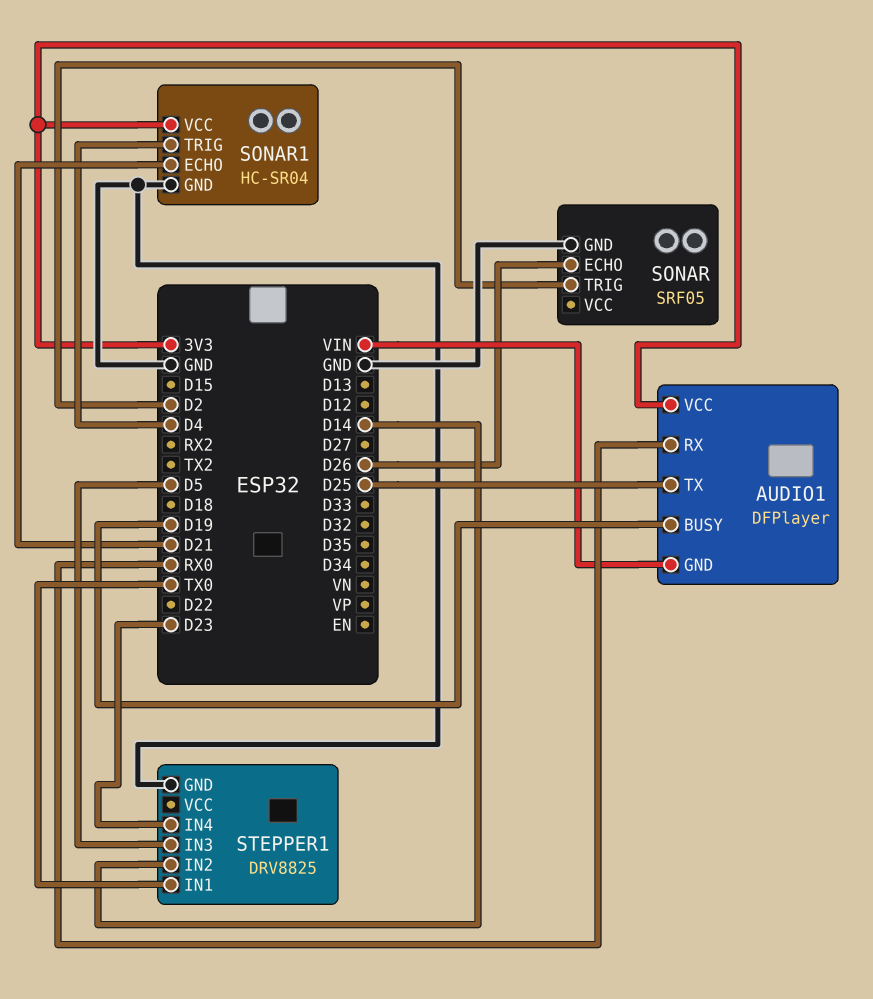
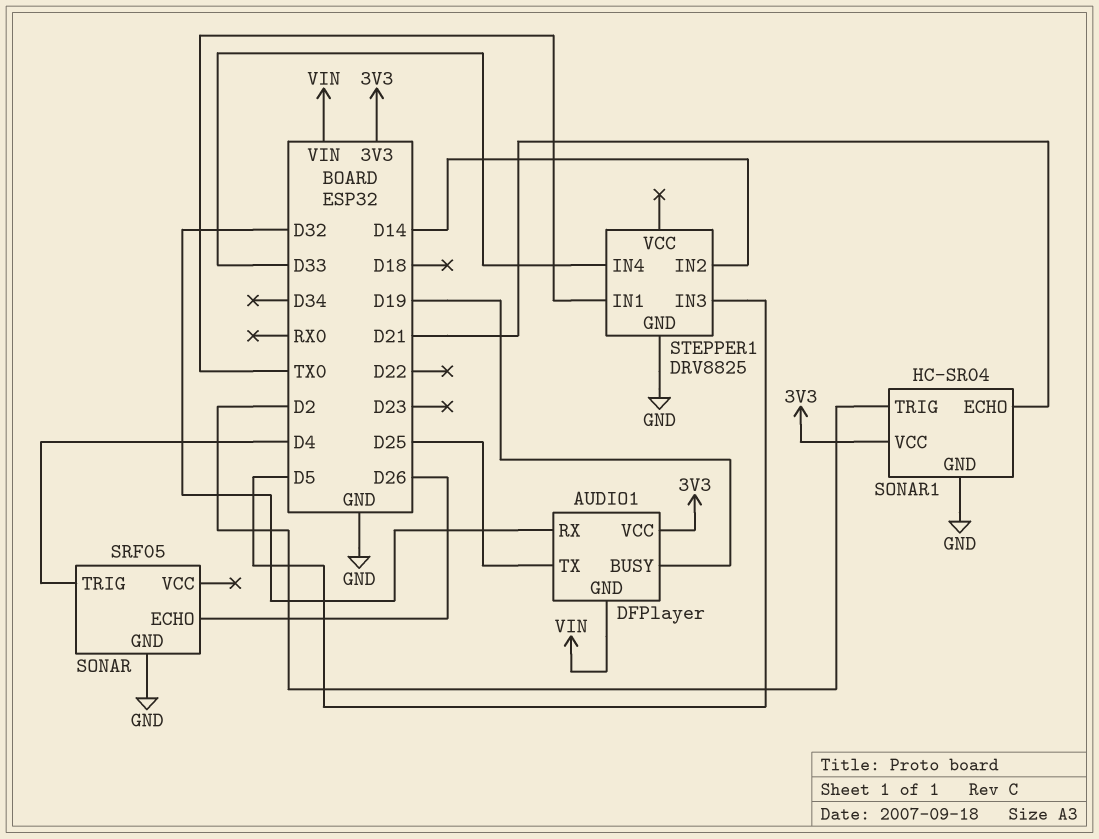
AUDIO1 pin RX: RX0 -> D32
SONAR pin TRIG: D2 -> D4
SONAR1 pin TRIG: D4 -> D2
STEPPER1 pin IN4: D23 -> D33

